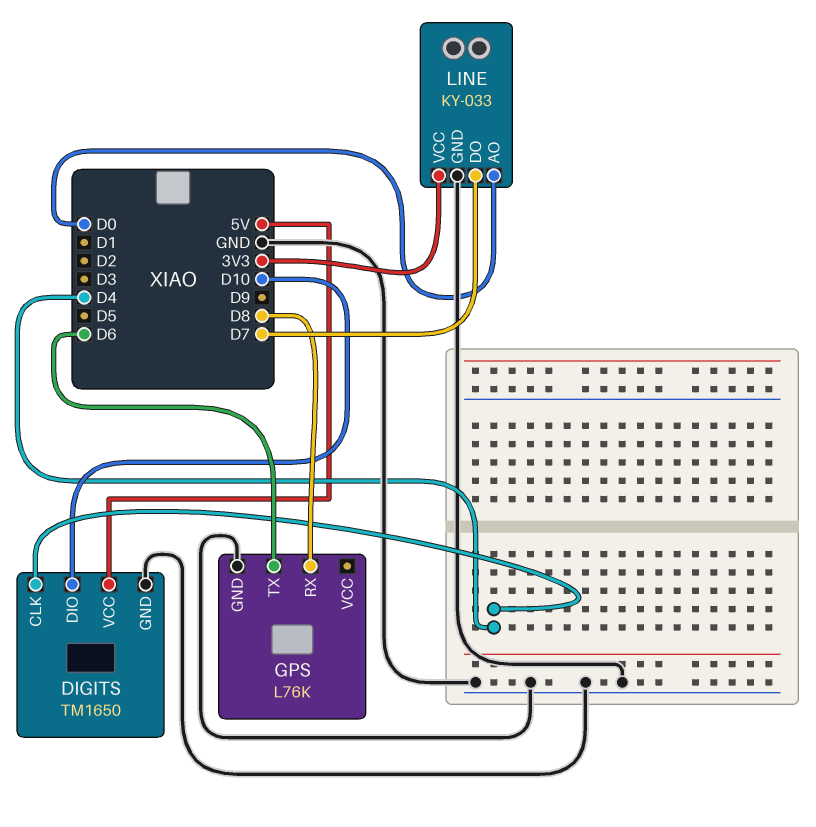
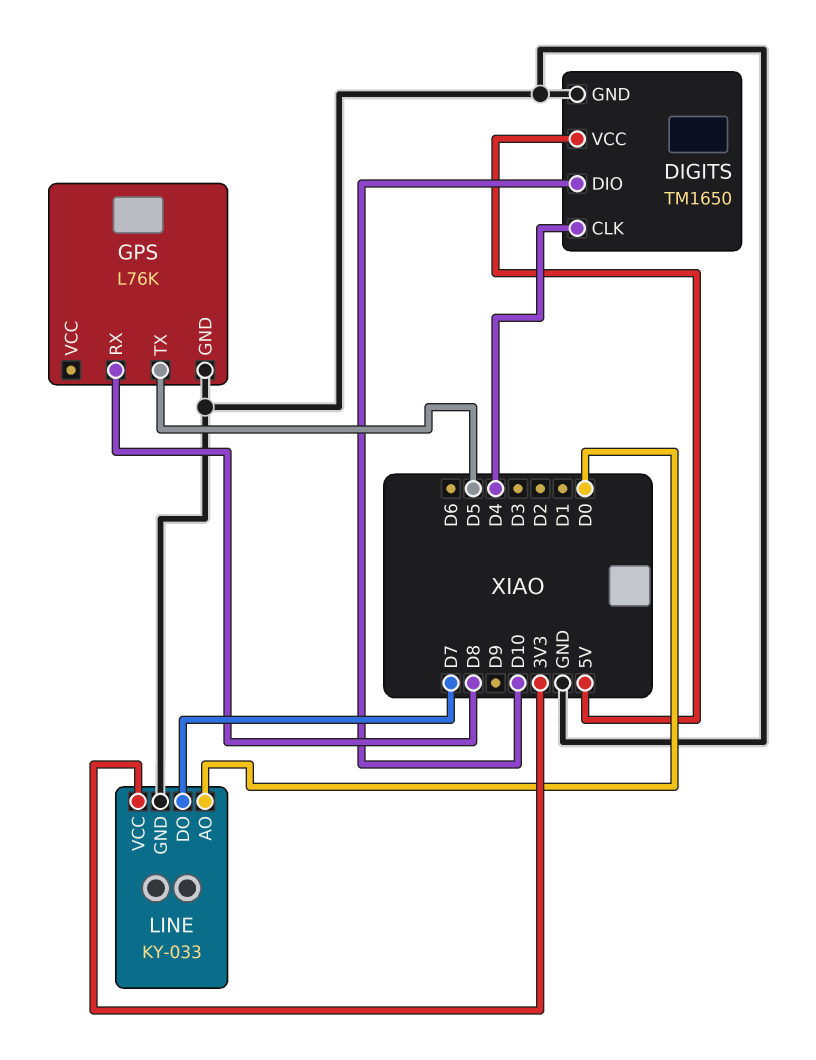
GPS pin TX: D6 -> D5

